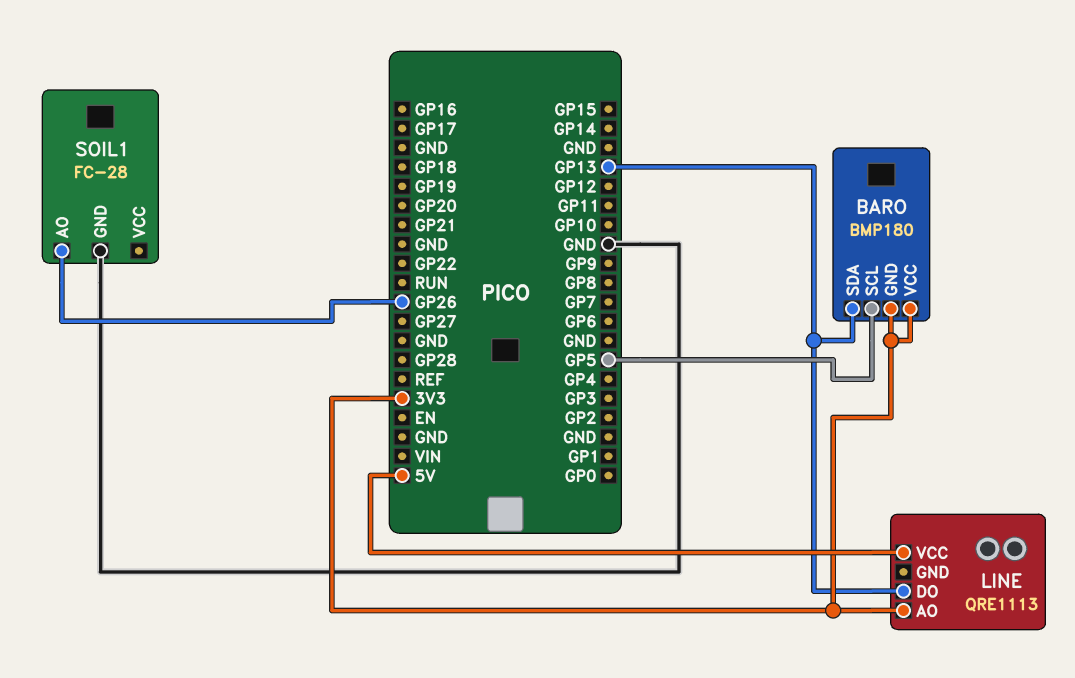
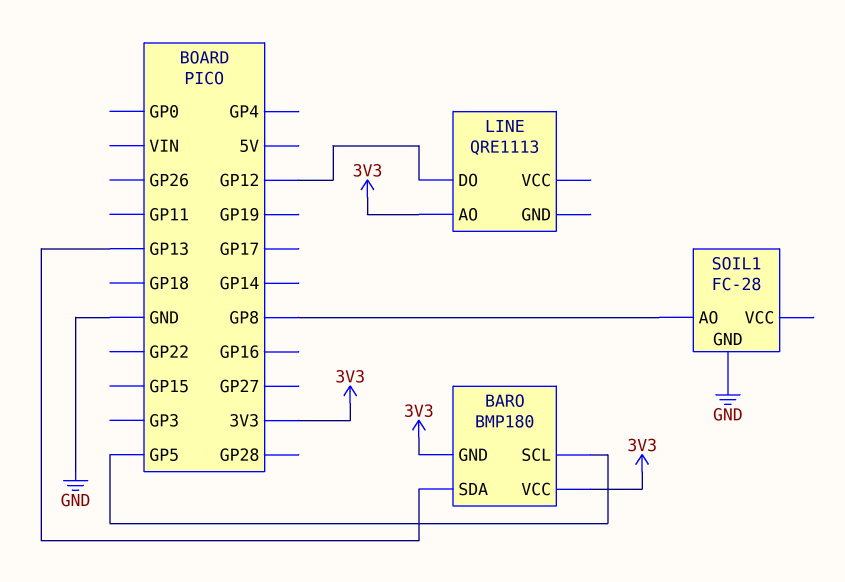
LINE pin DO: GP13 -> GP12
LINE pin VCC: 5V -> none
SOIL1 pin AO: GP26 -> GP8

